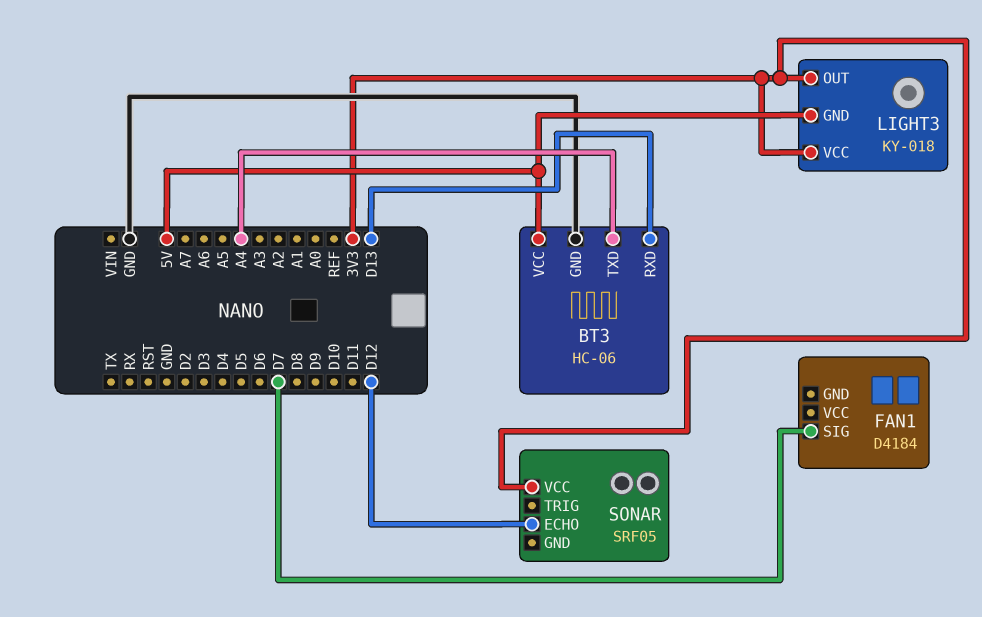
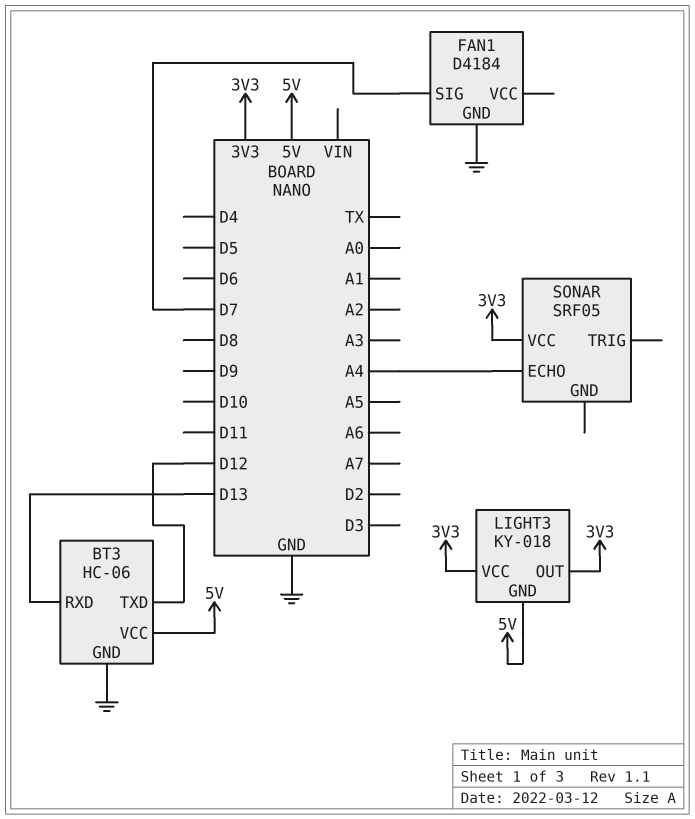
BT3 pin TXD: A4 -> D12
FAN1 pin GND: none -> GND
SONAR pin ECHO: D12 -> A4

